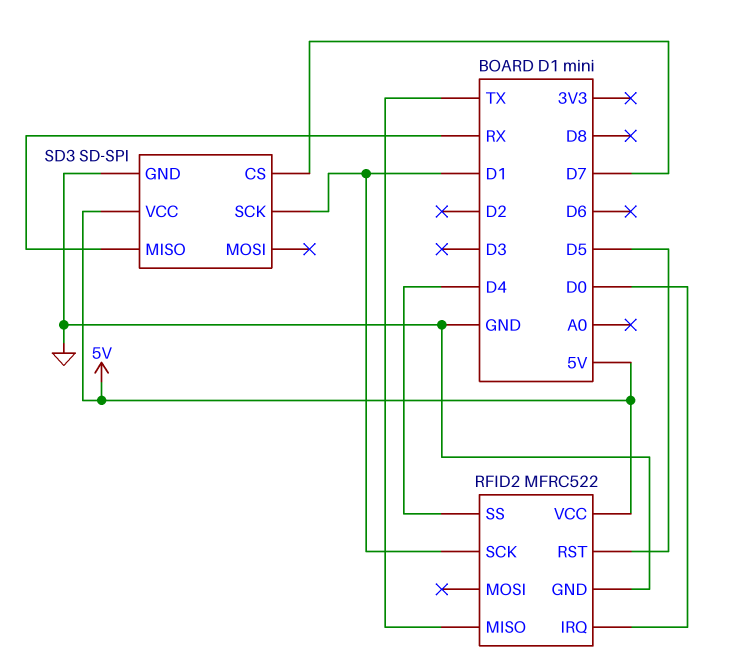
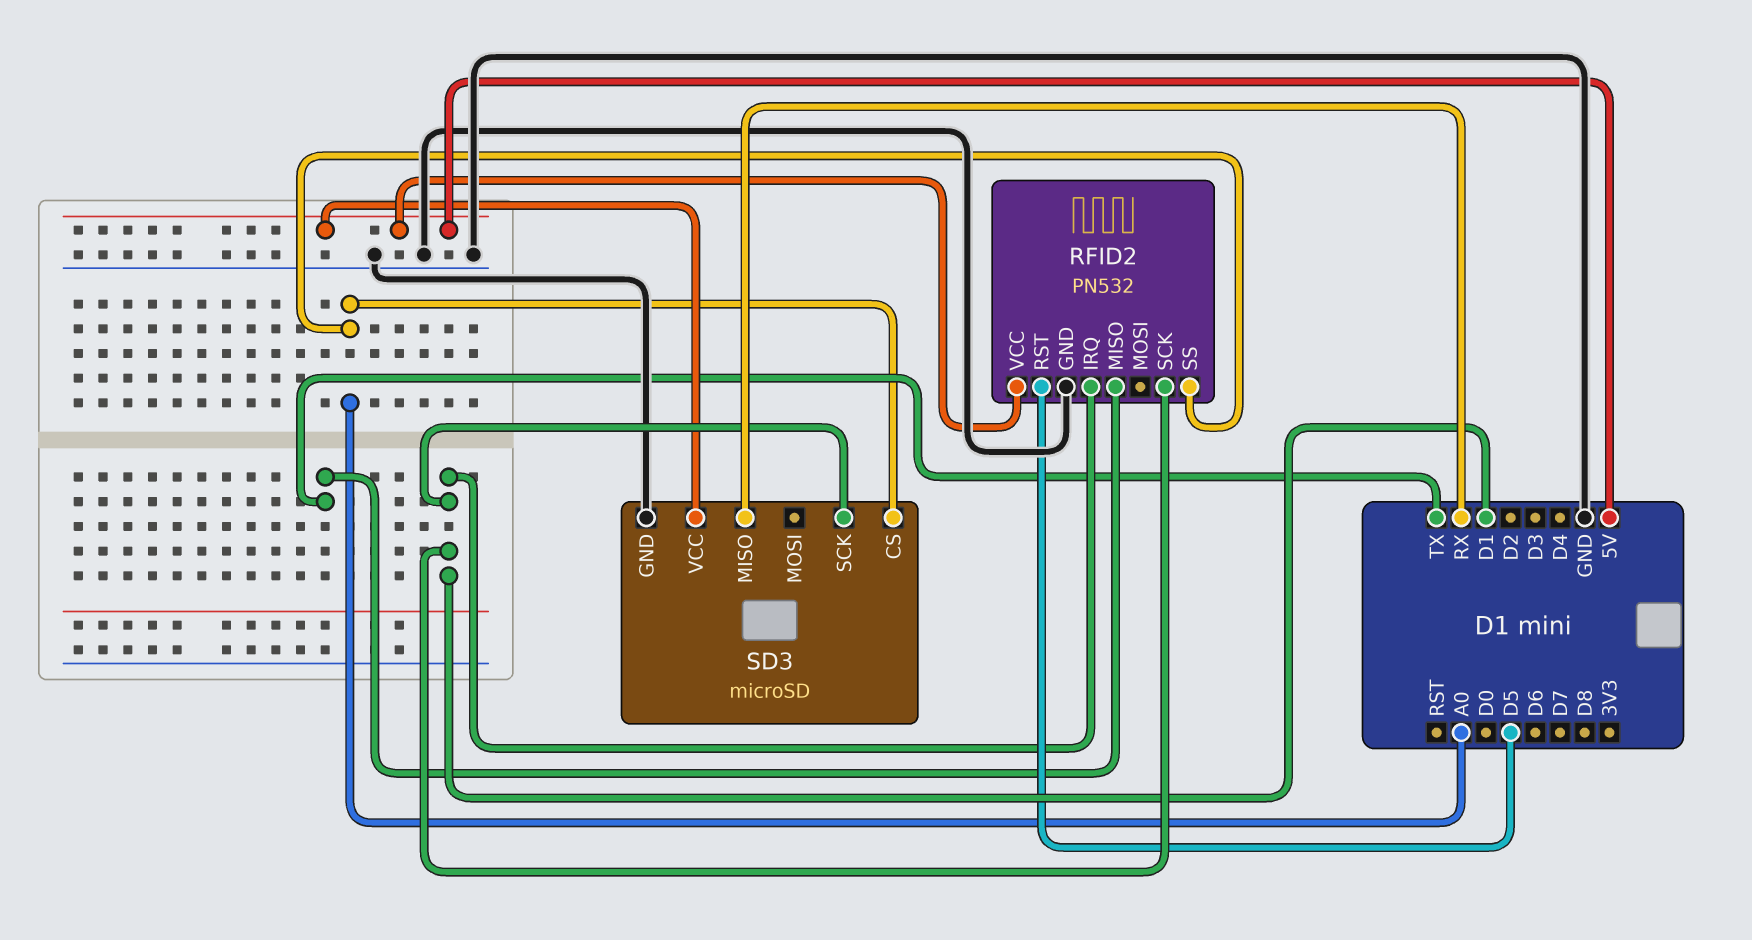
RFID2: MFRC522 -> PN532
RFID2 pin IRQ: D0 -> D1
RFID2 pin SS: D4 -> A0
SD3: SD-SPI -> microSD
SD3 pin CS: D7 -> A0

